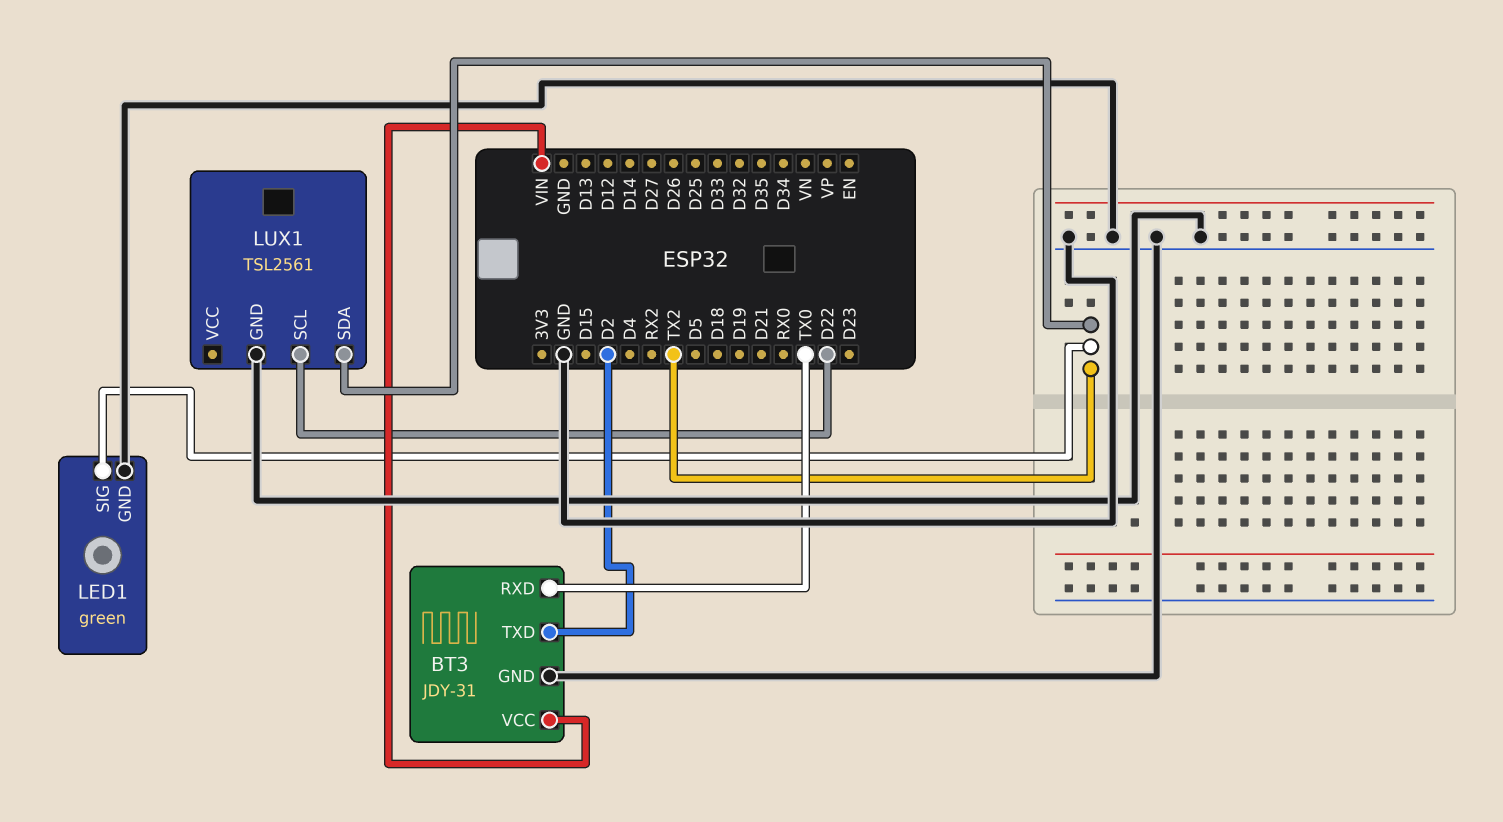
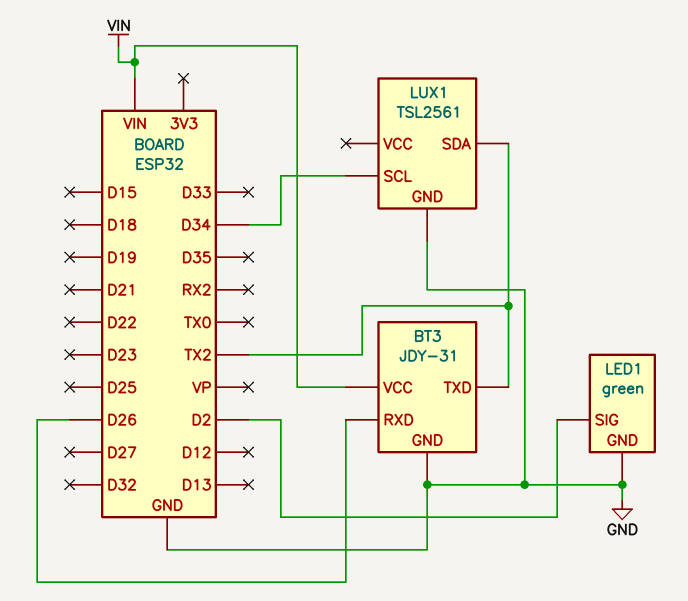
BT3 pin RXD: TX0 -> D26
BT3 pin TXD: D2 -> TX2
LED1 pin SIG: TX2 -> D2
LUX1 pin SCL: D22 -> D34

